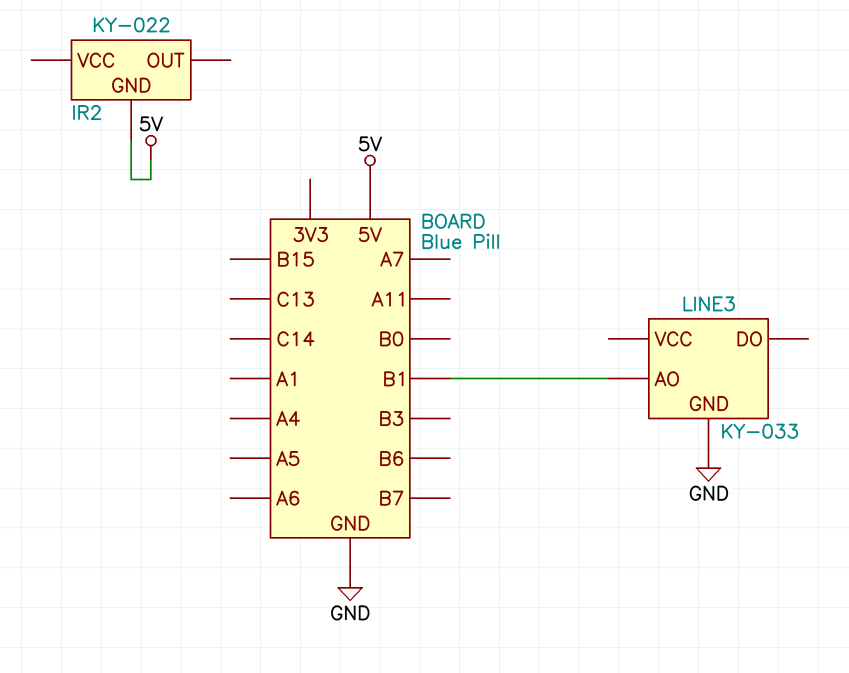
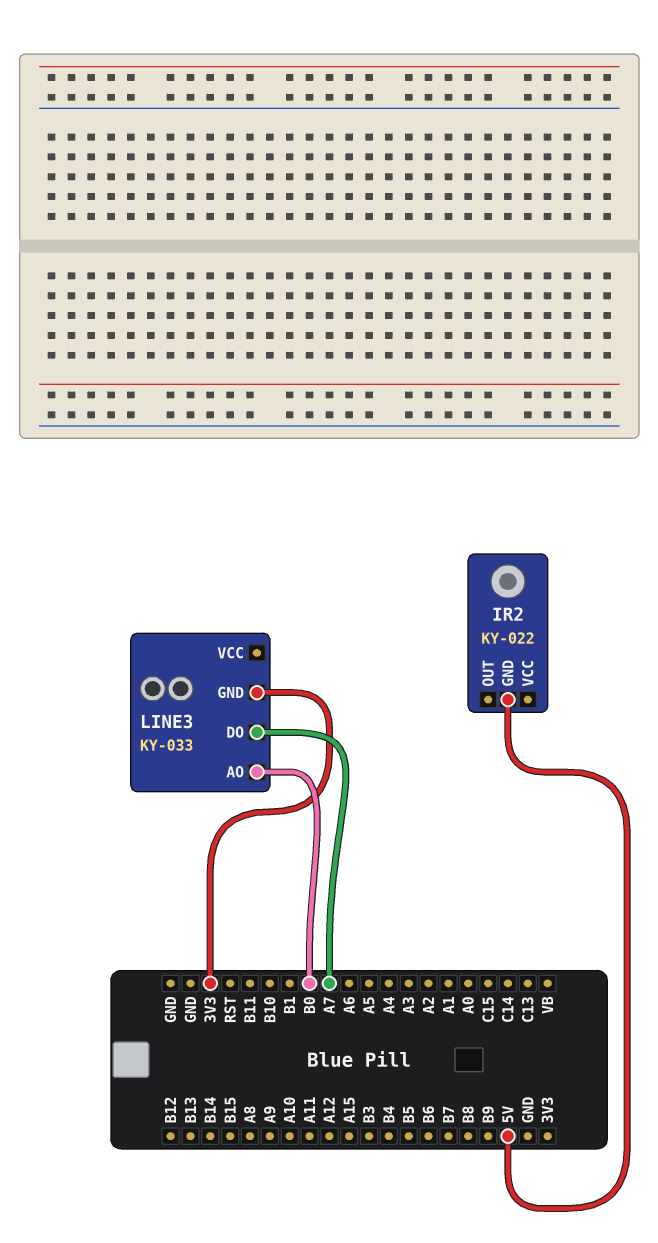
LINE3 pin AO: B1 -> B0
LINE3 pin DO: none -> A7
LINE3 pin GND: GND -> 3V3

